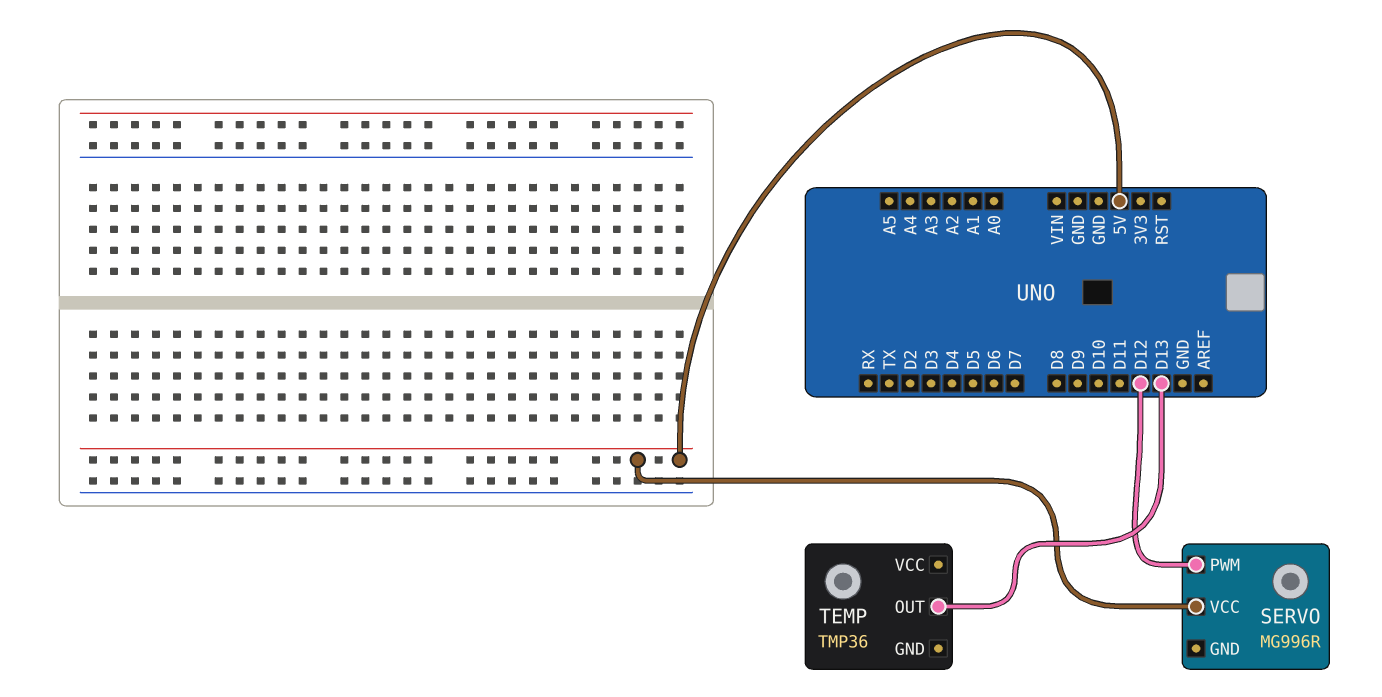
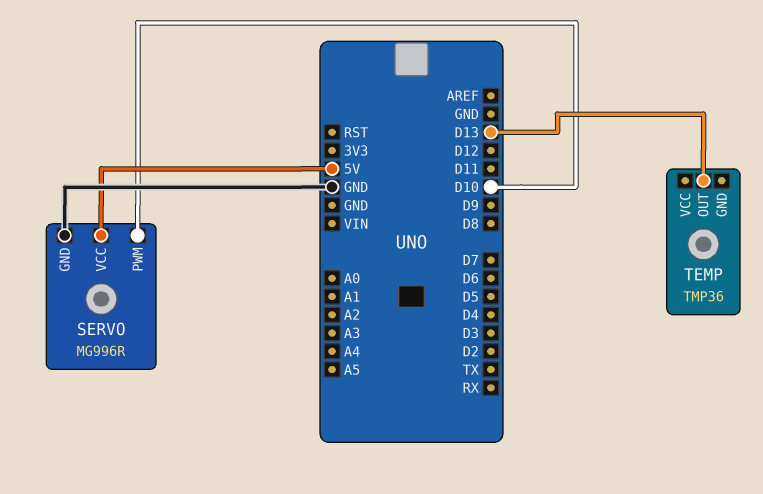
SERVO pin GND: none -> GND
SERVO pin PWM: D12 -> D10

